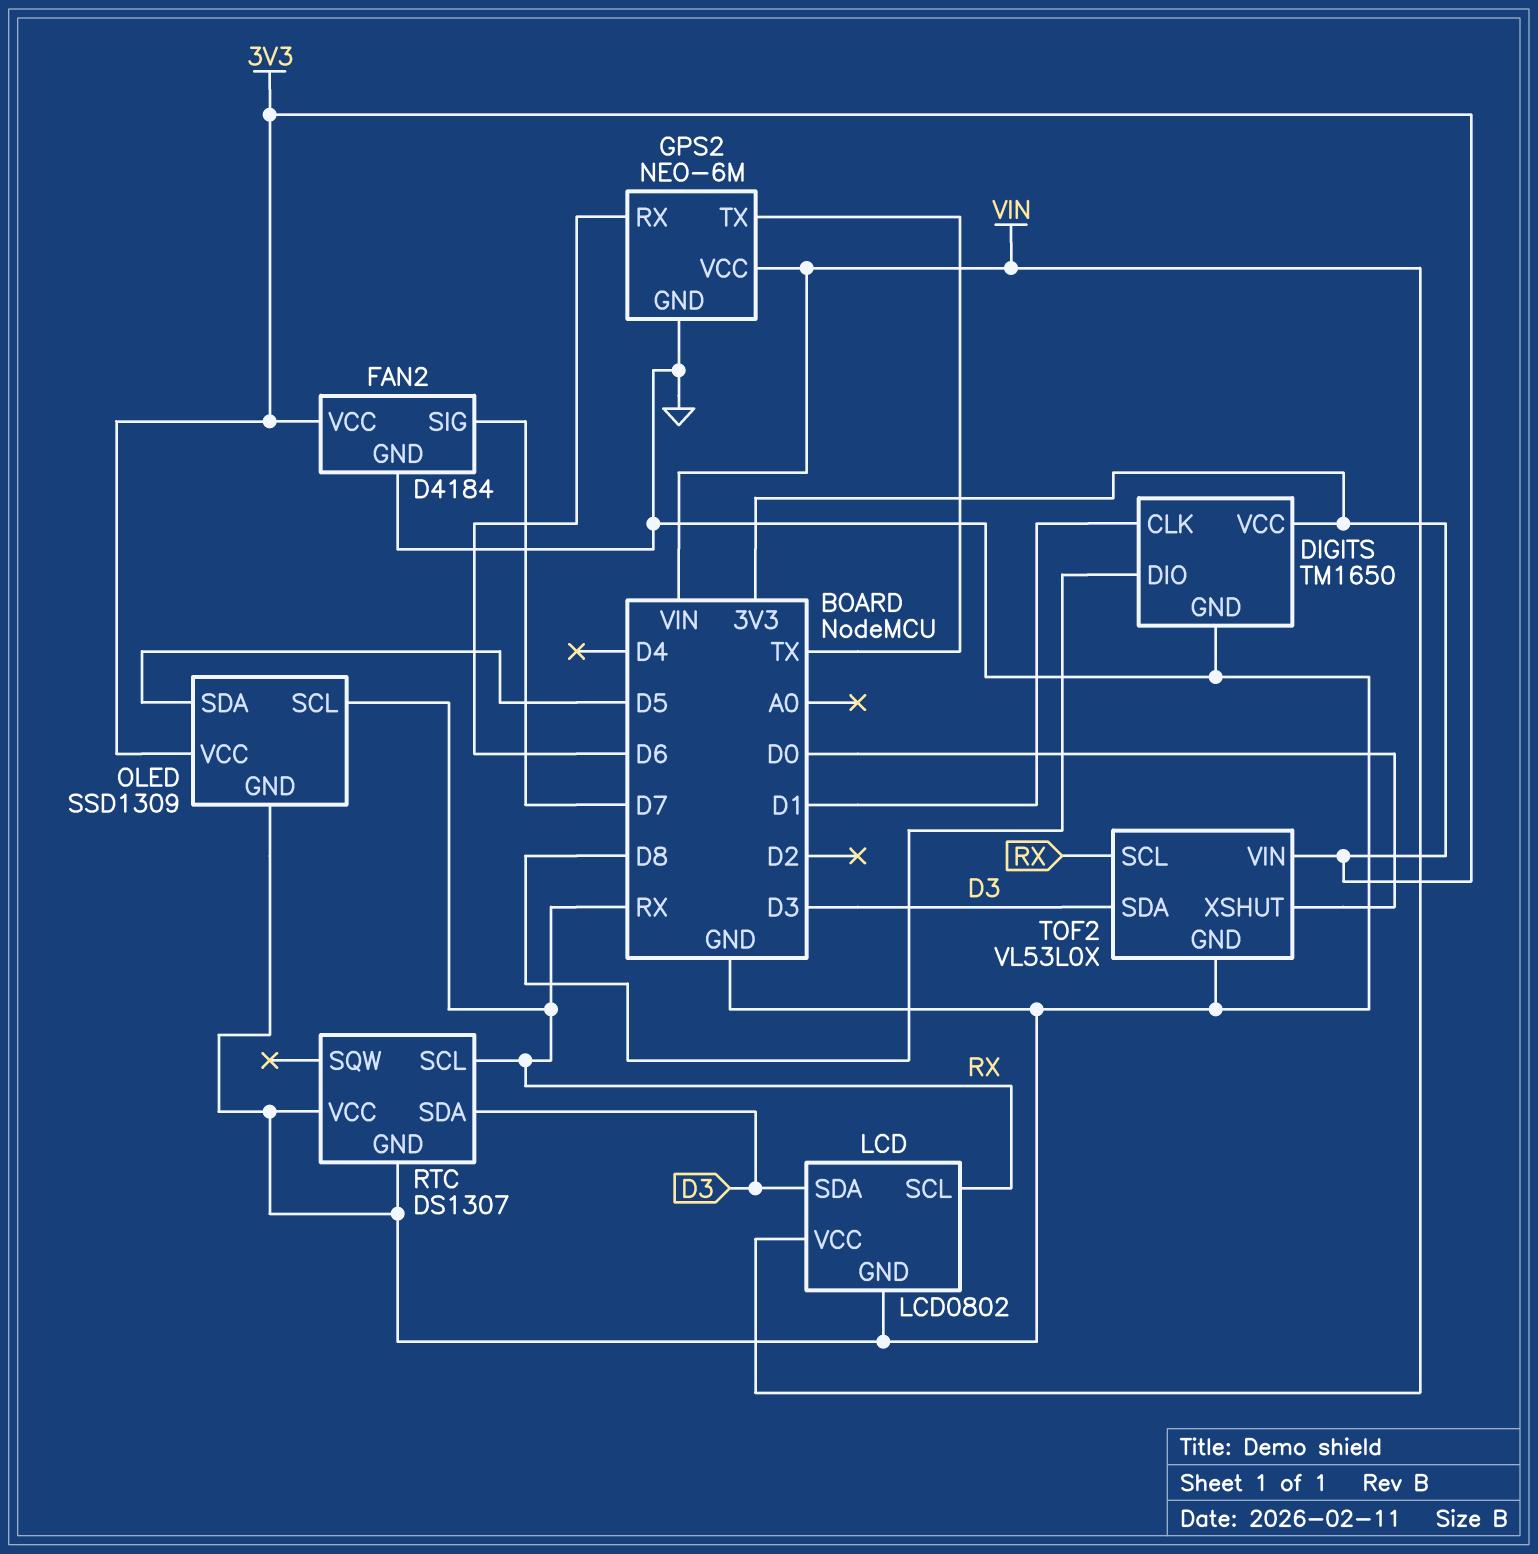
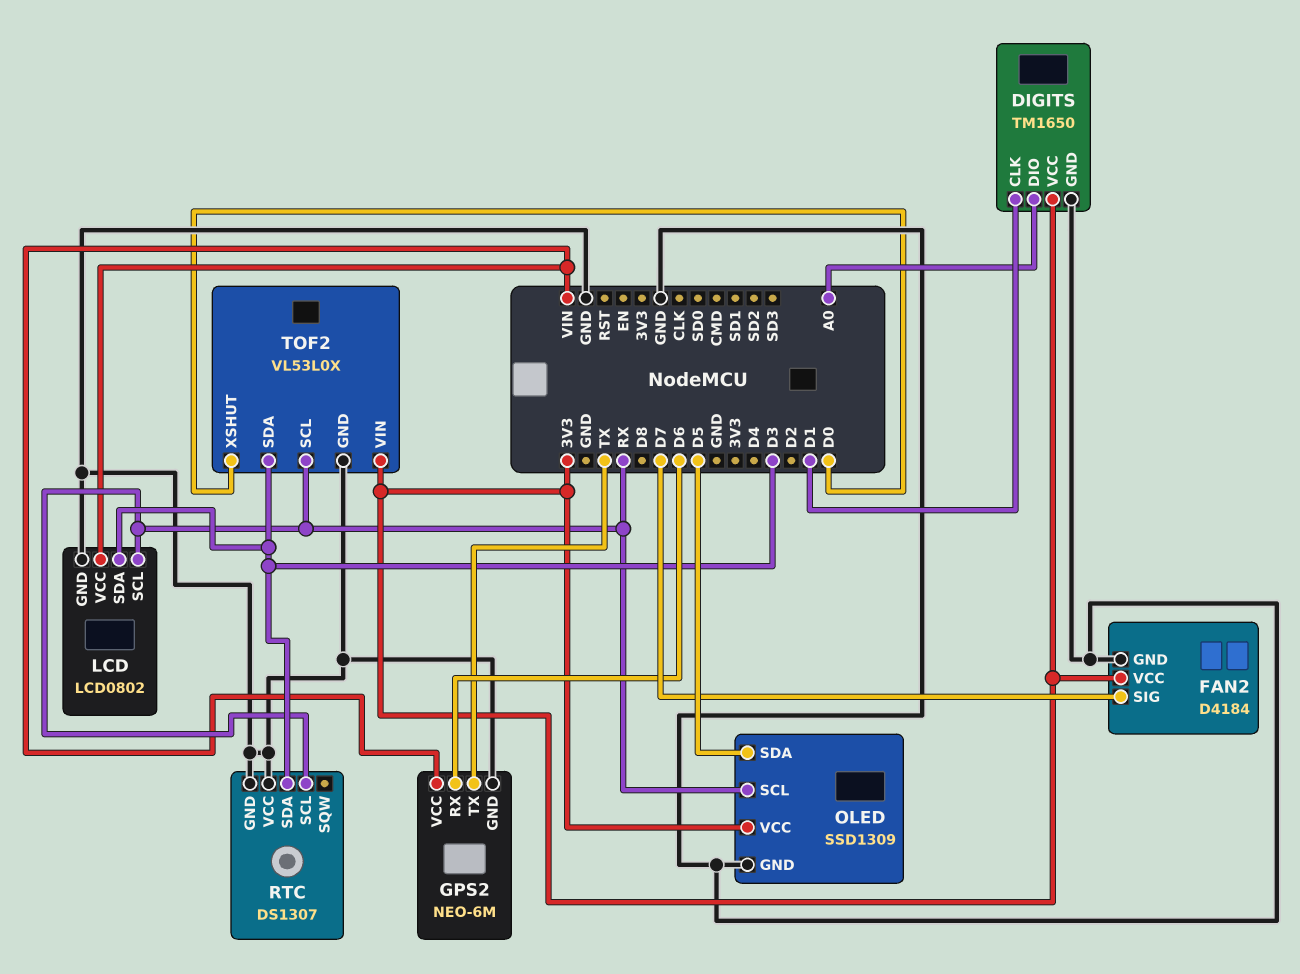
DIGITS pin DIO: D8 -> A0

